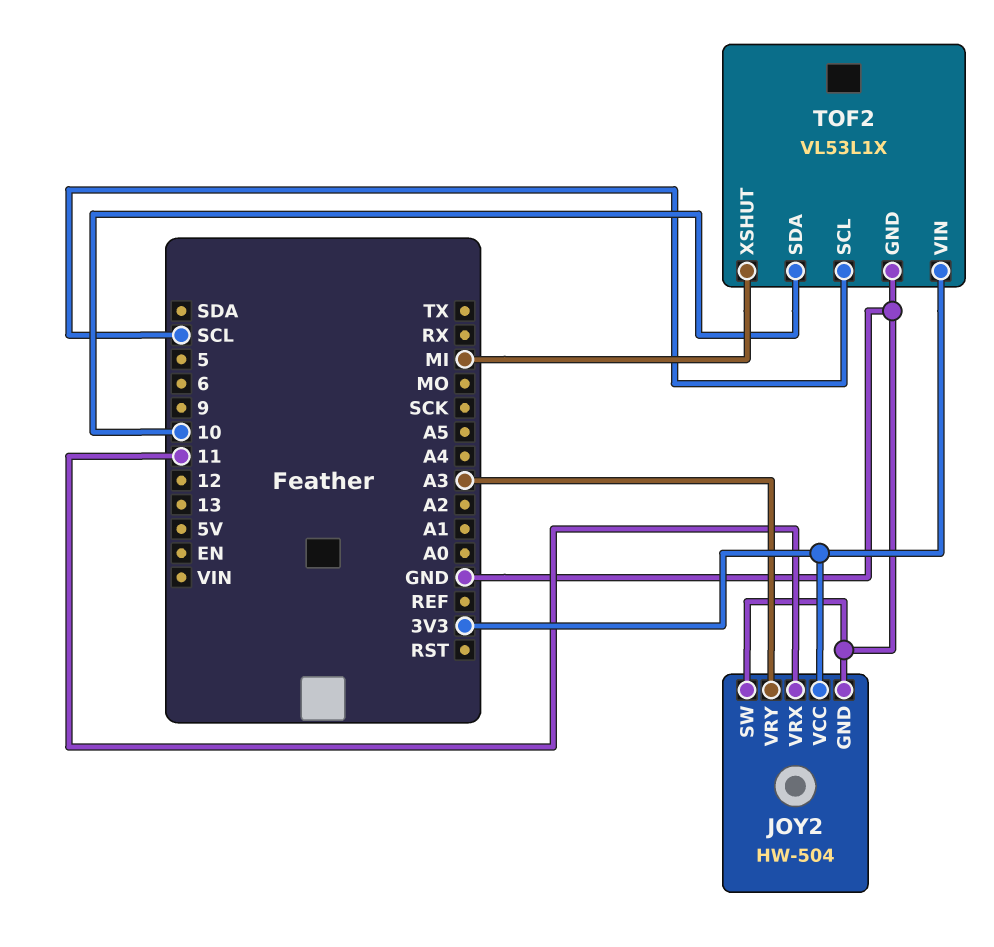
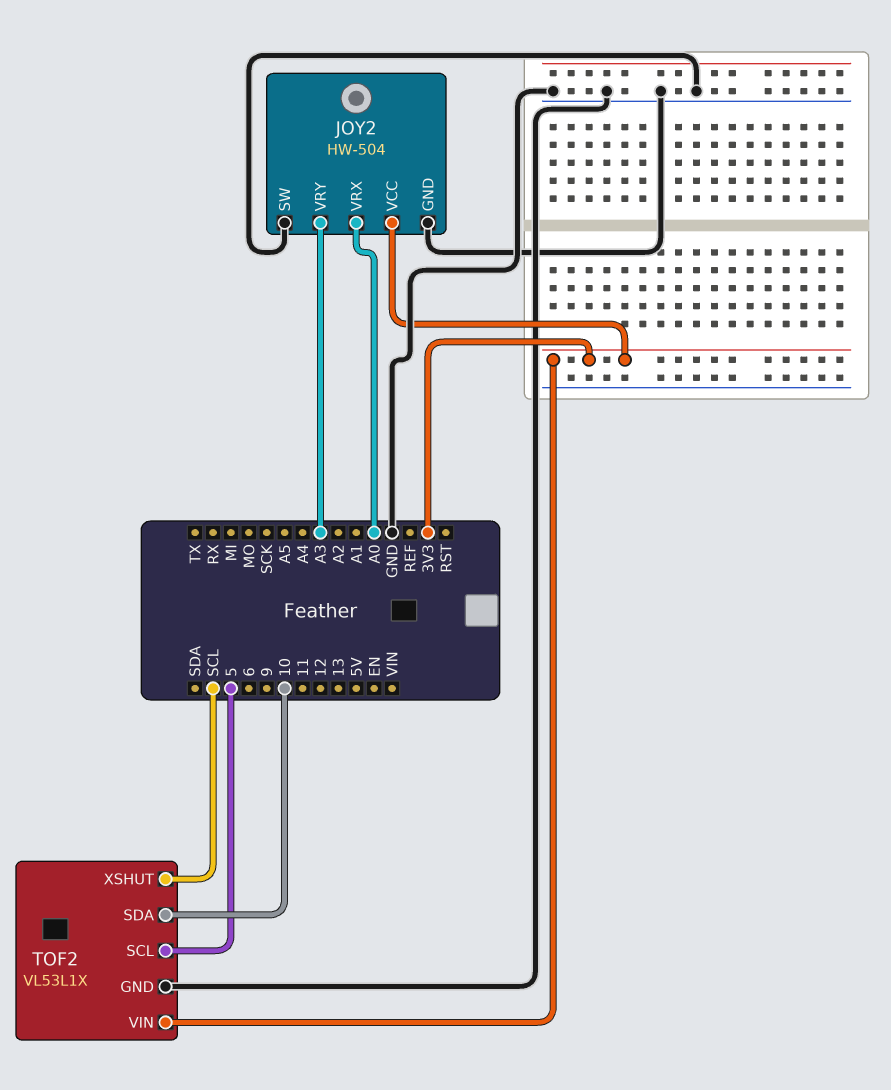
JOY2 pin VRX: 11 -> A0
TOF2 pin SCL: SCL -> 5
TOF2 pin XSHUT: MI -> SCL

